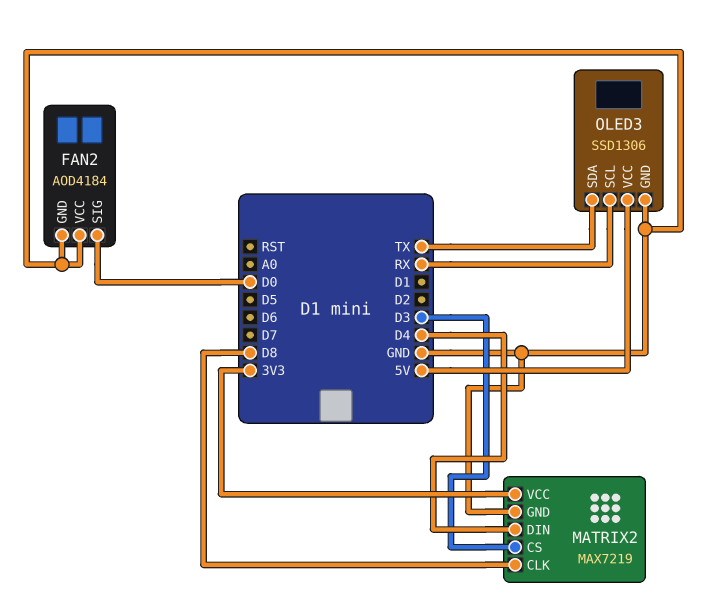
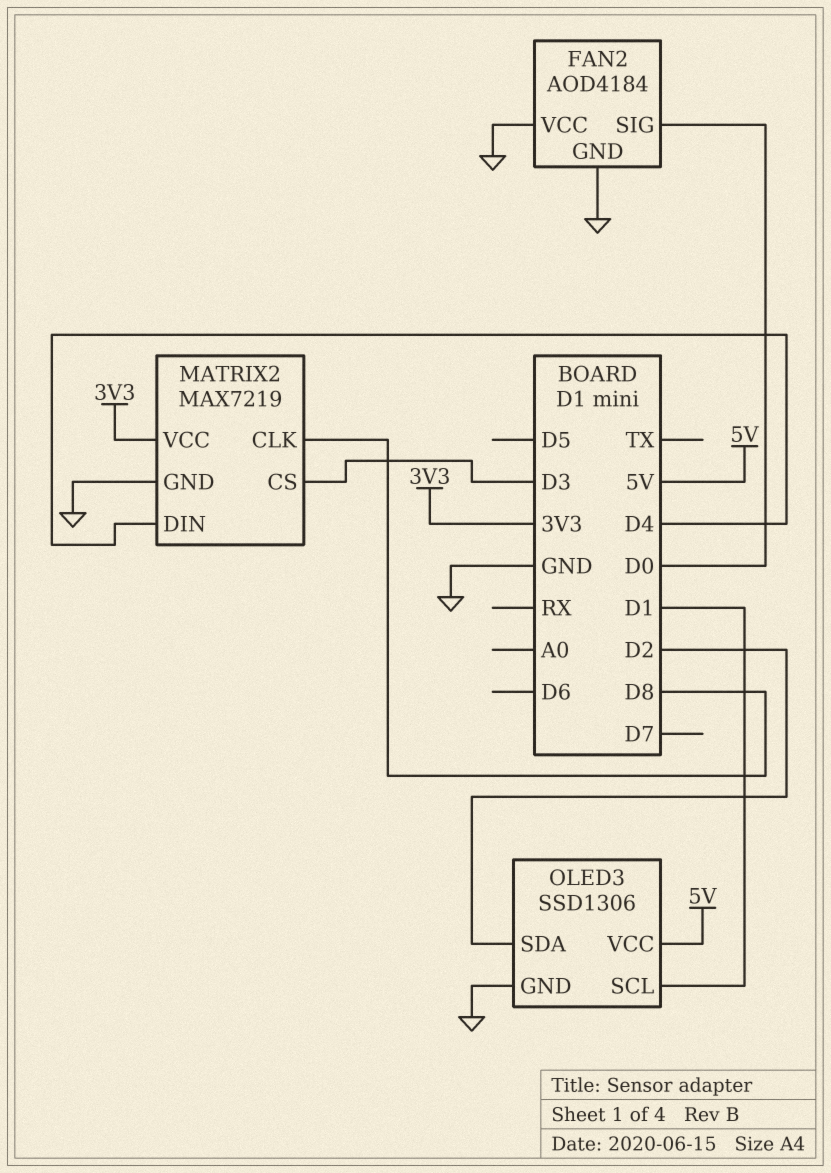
OLED3 pin SCL: RX -> D1
OLED3 pin SDA: TX -> D2

